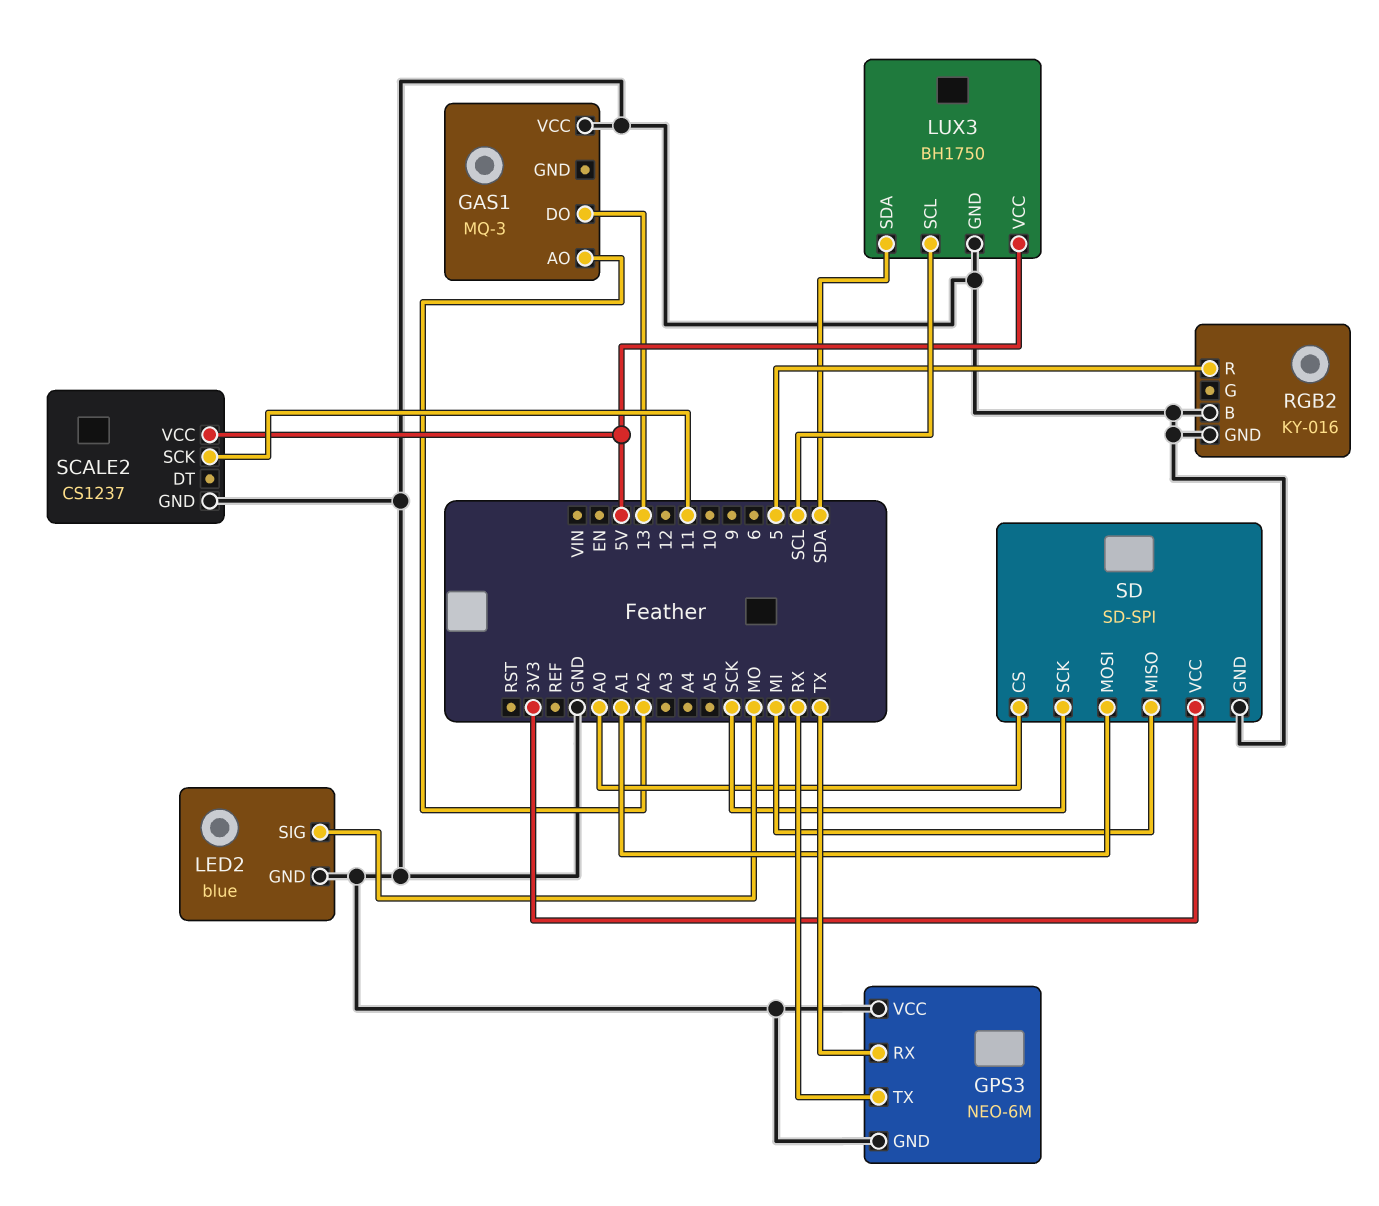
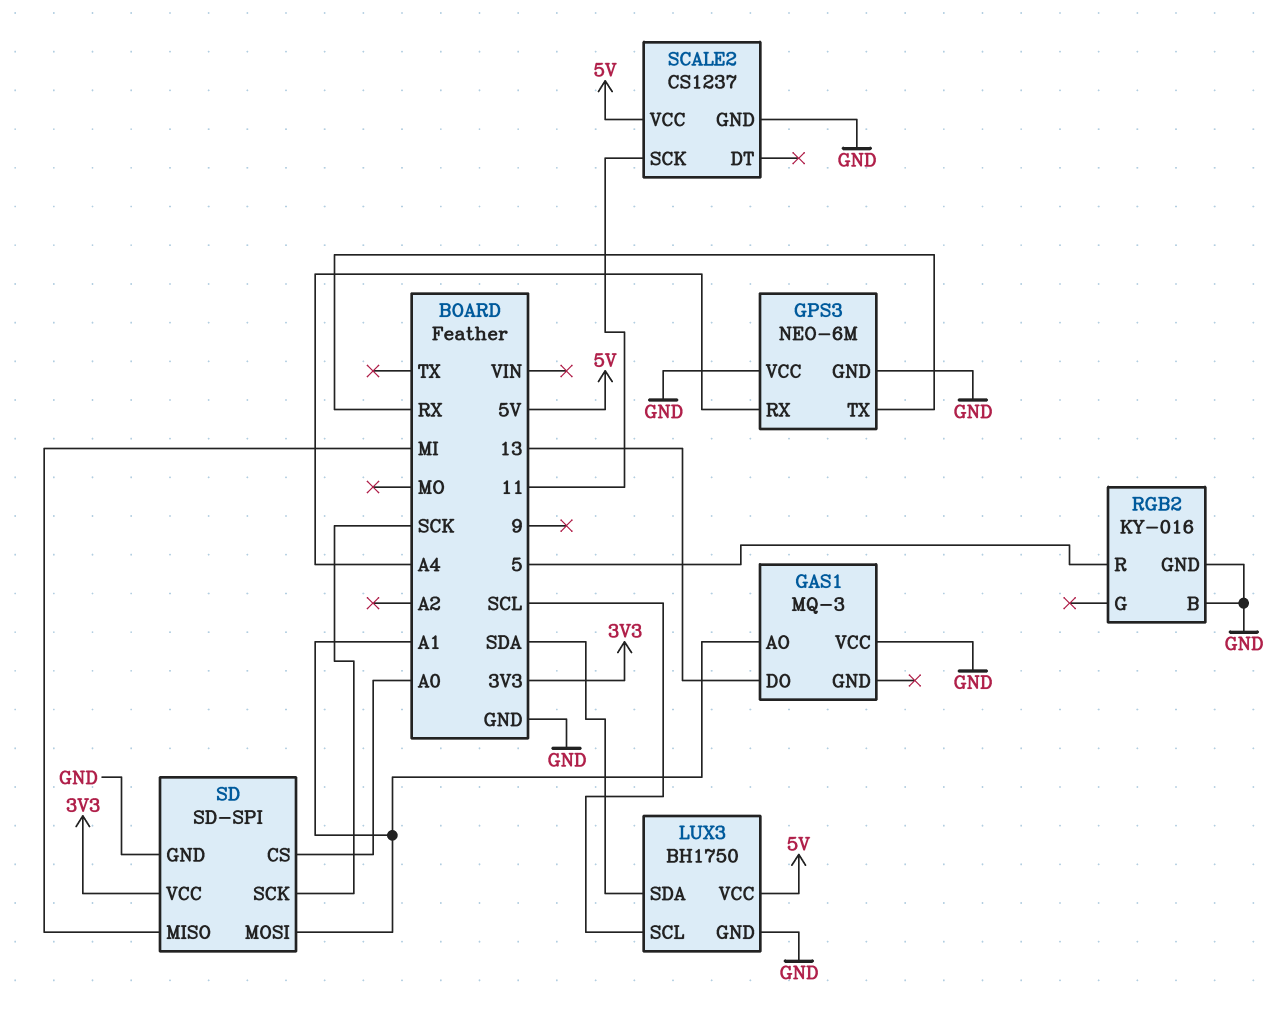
GAS1 pin AO: A2 -> A1
GPS3 pin RX: TX -> A4
LED2: blue -> none
LED2 pin GND: GND -> none
LED2 pin SIG: MO -> none

